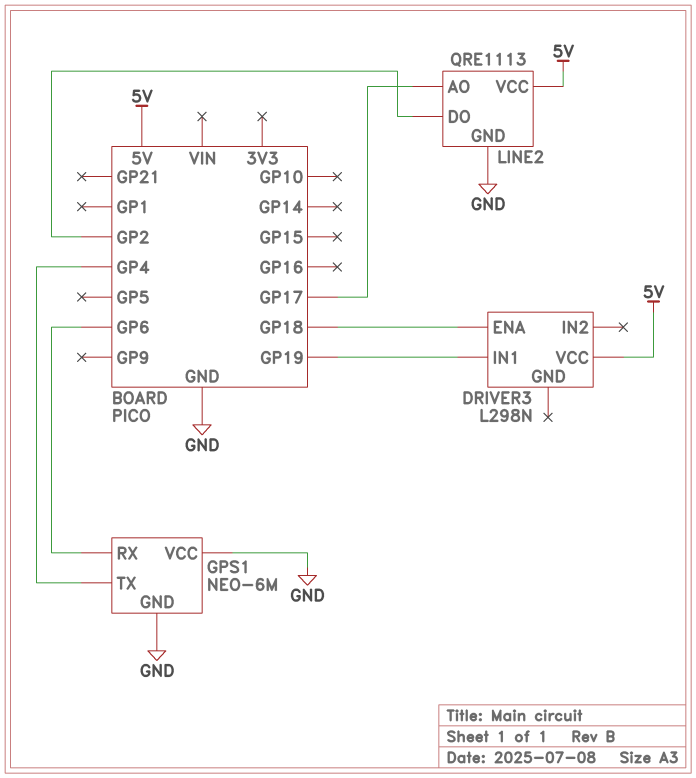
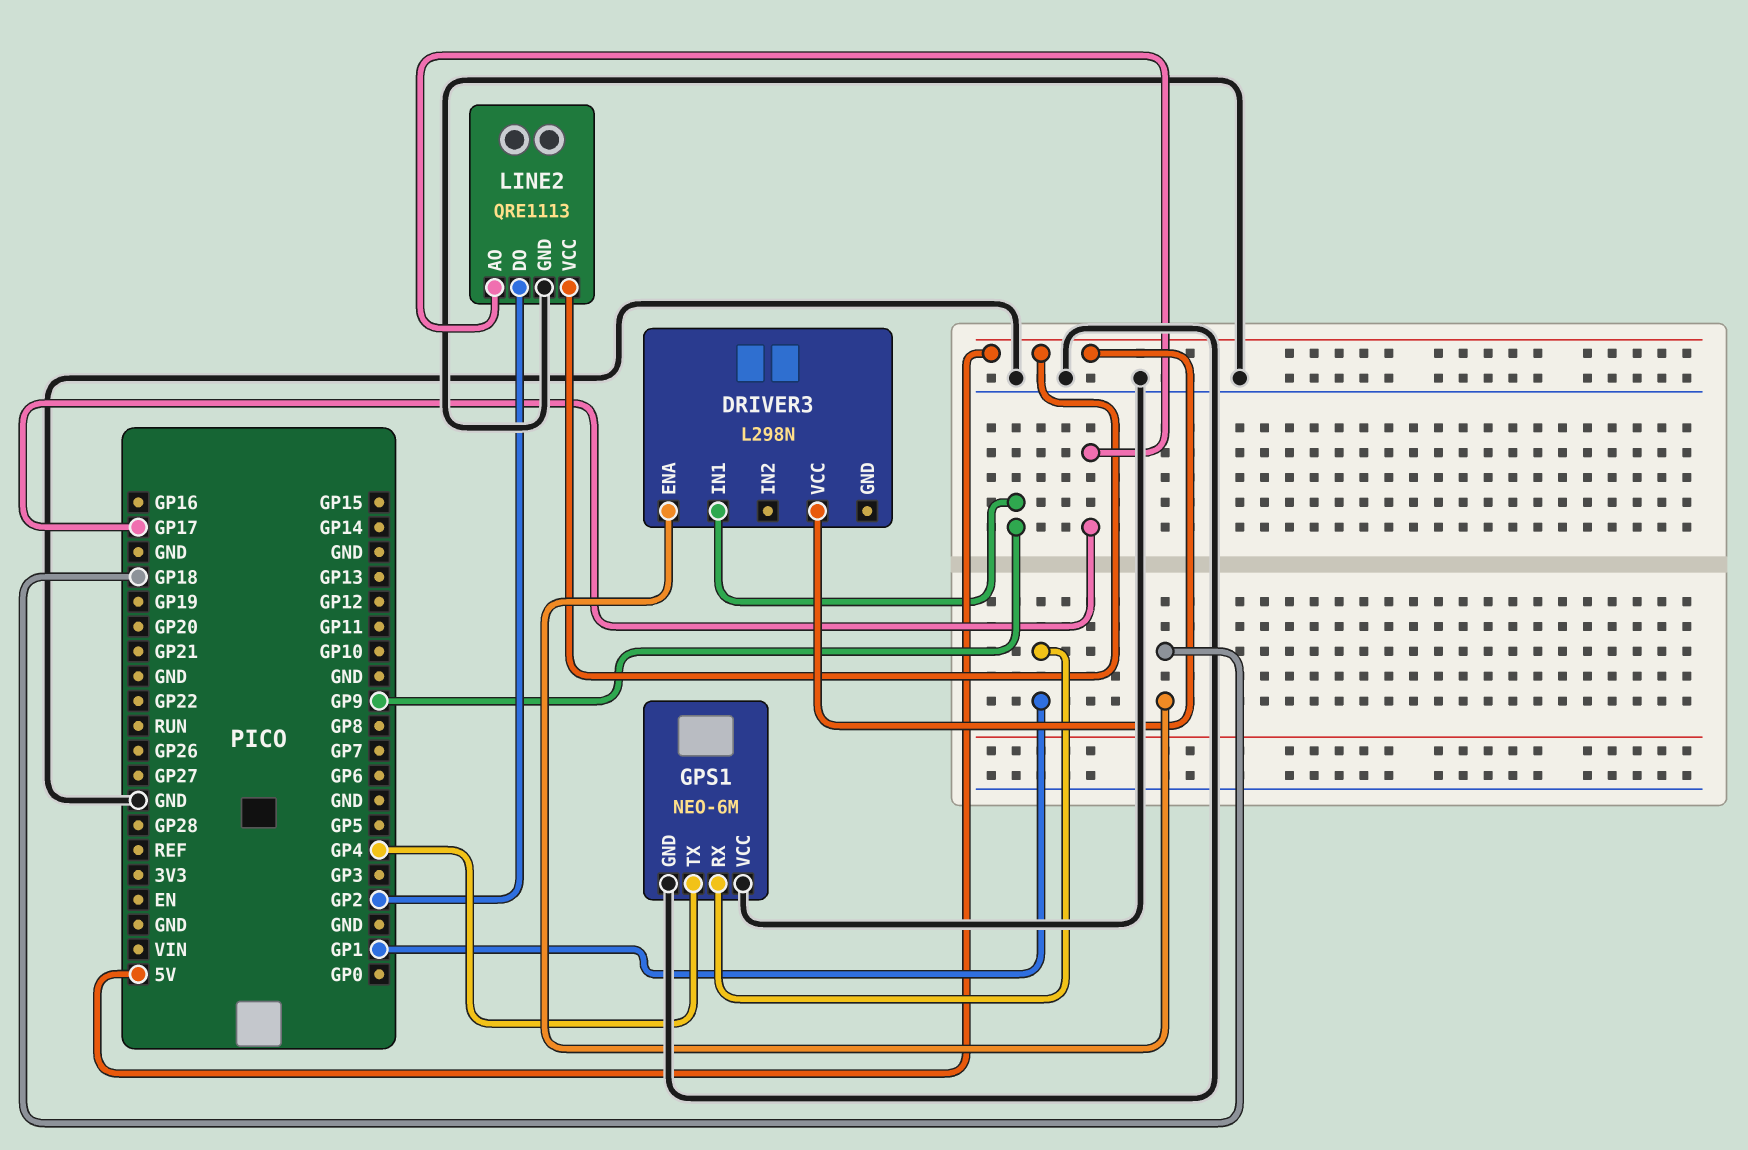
DRIVER3 pin IN1: GP19 -> GP9
GPS1 pin RX: GP6 -> GP1

